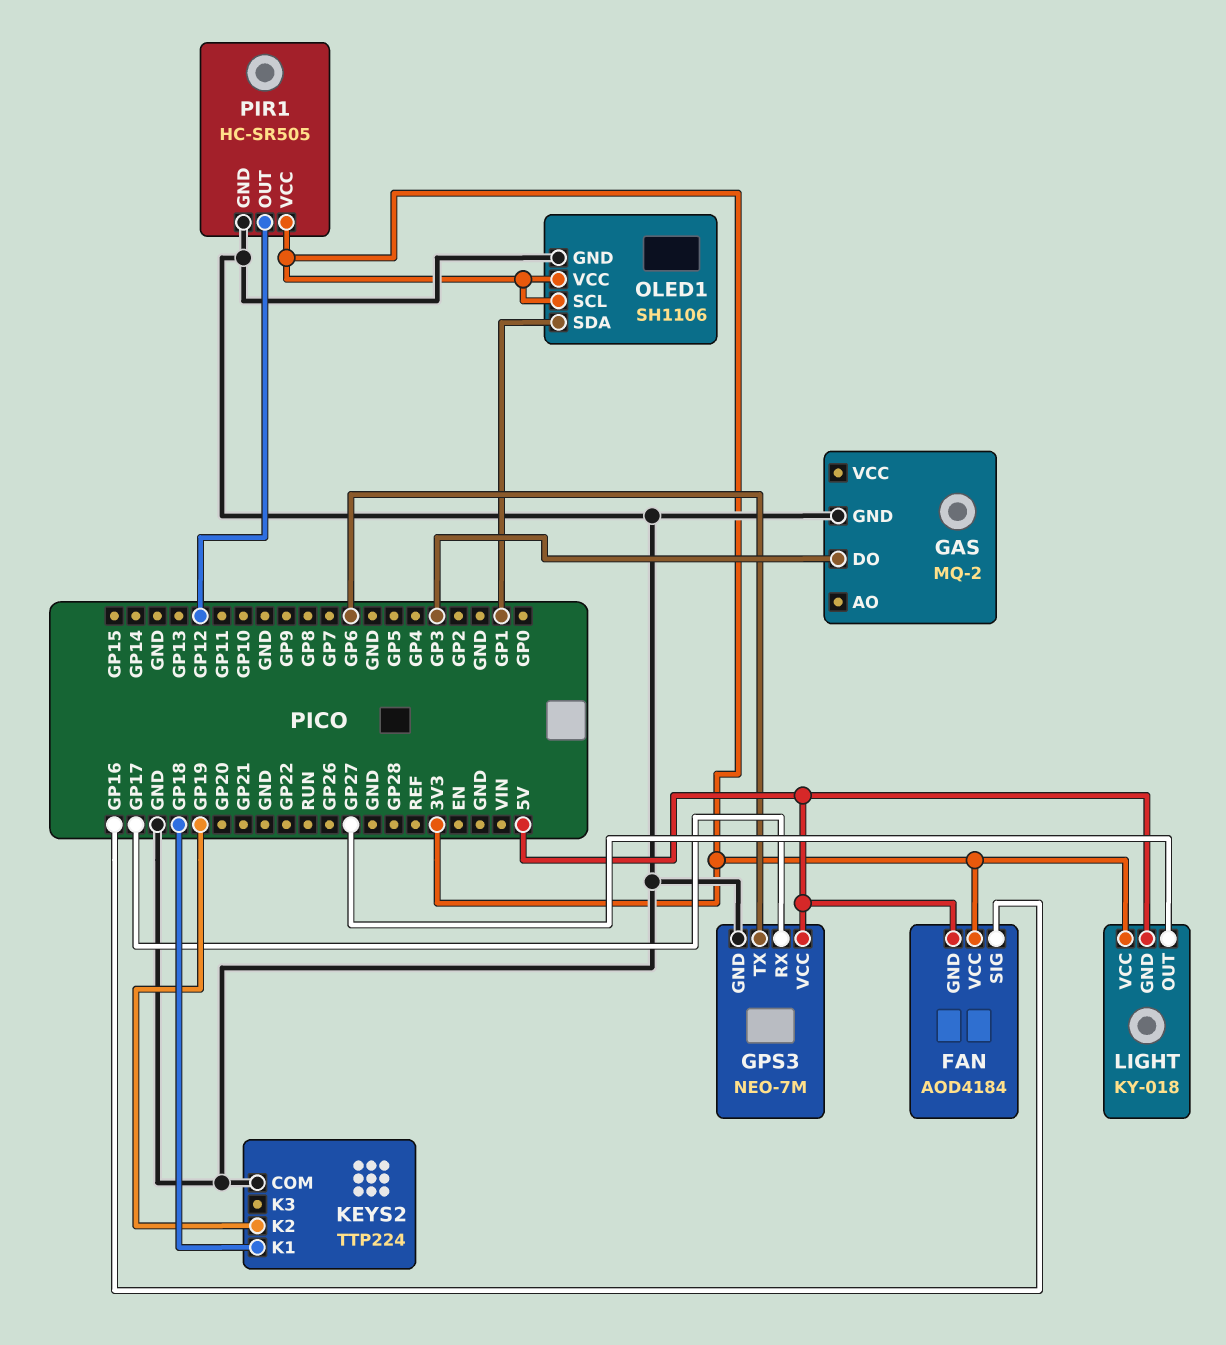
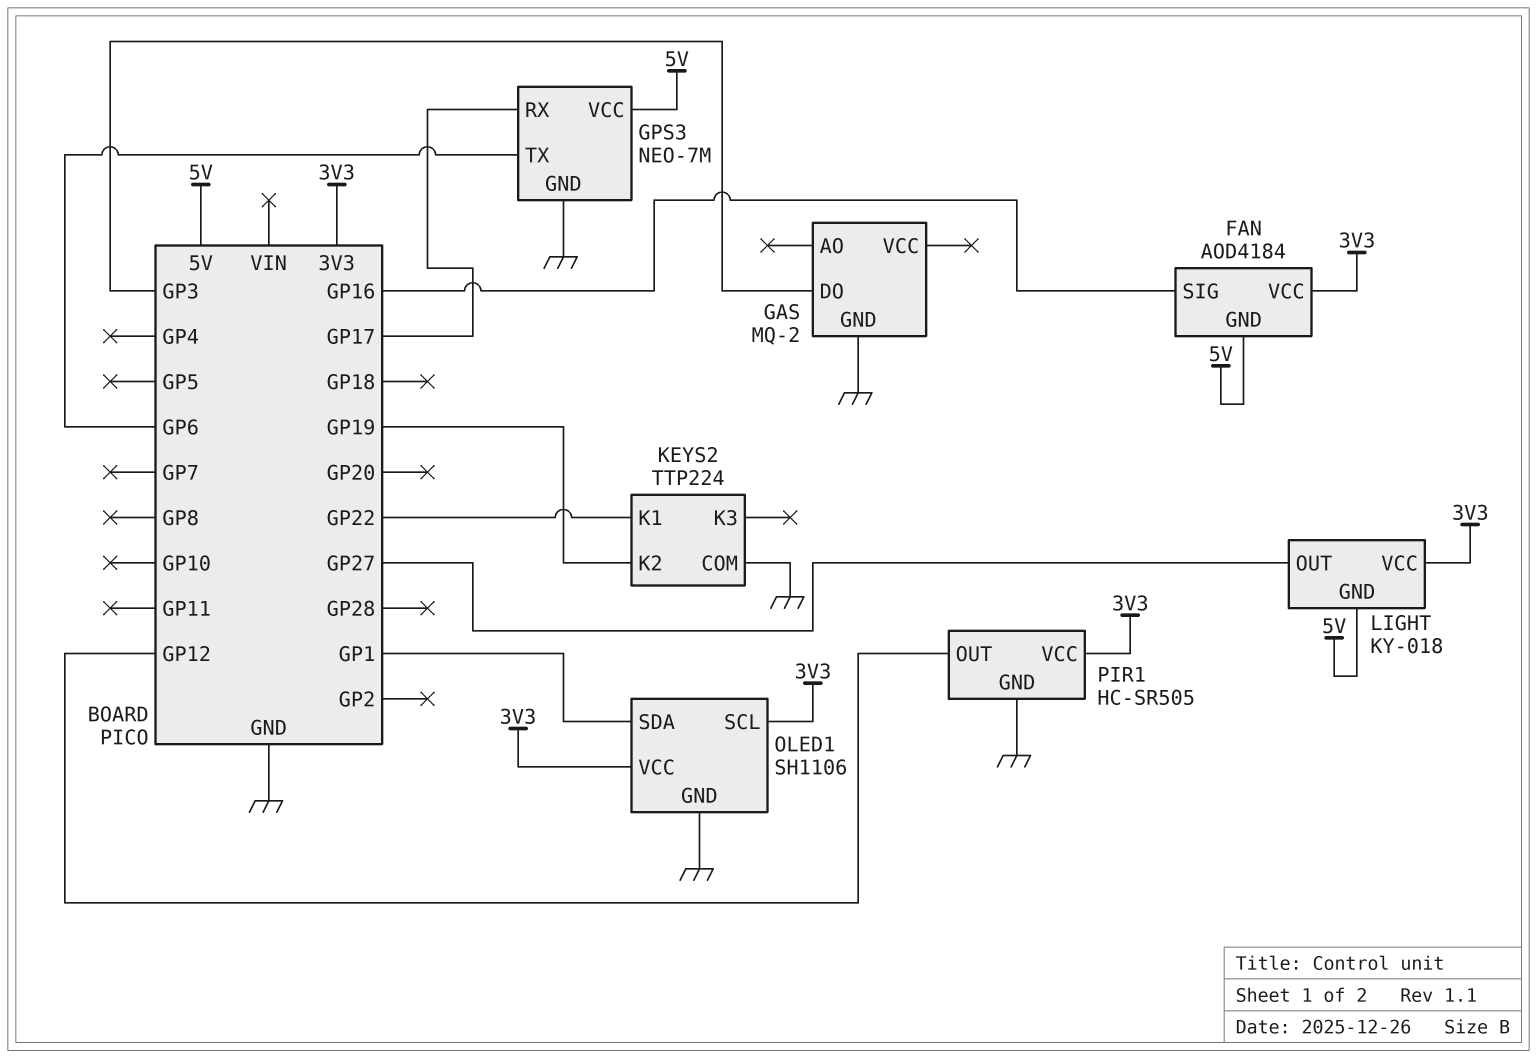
KEYS2 pin K1: GP18 -> GP22

